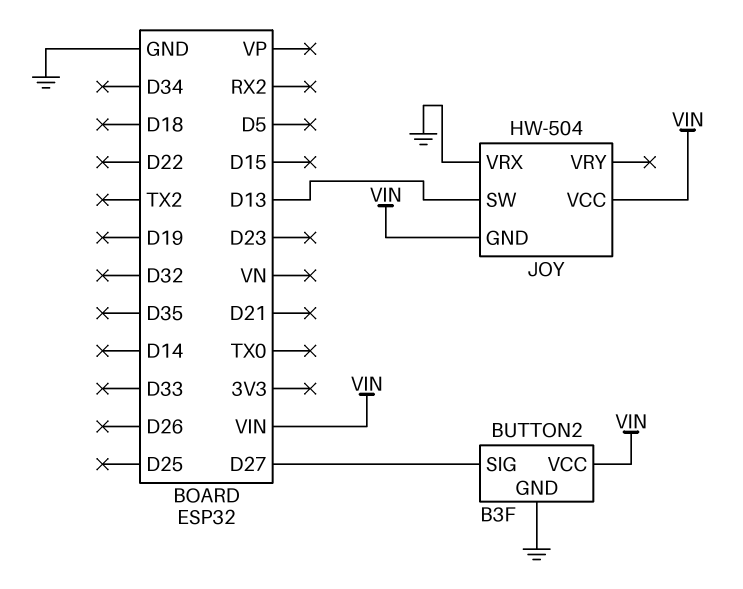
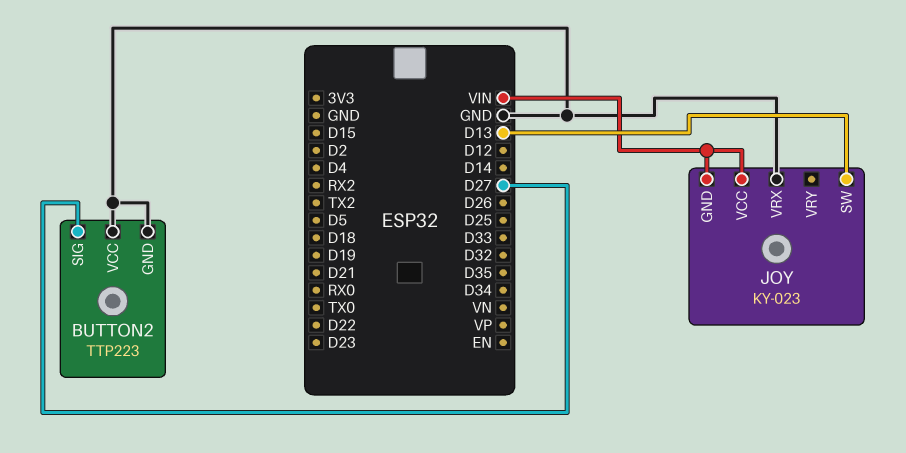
BUTTON2: B3F -> TTP223
BUTTON2 pin VCC: VIN -> GND
JOY: HW-504 -> KY-023

